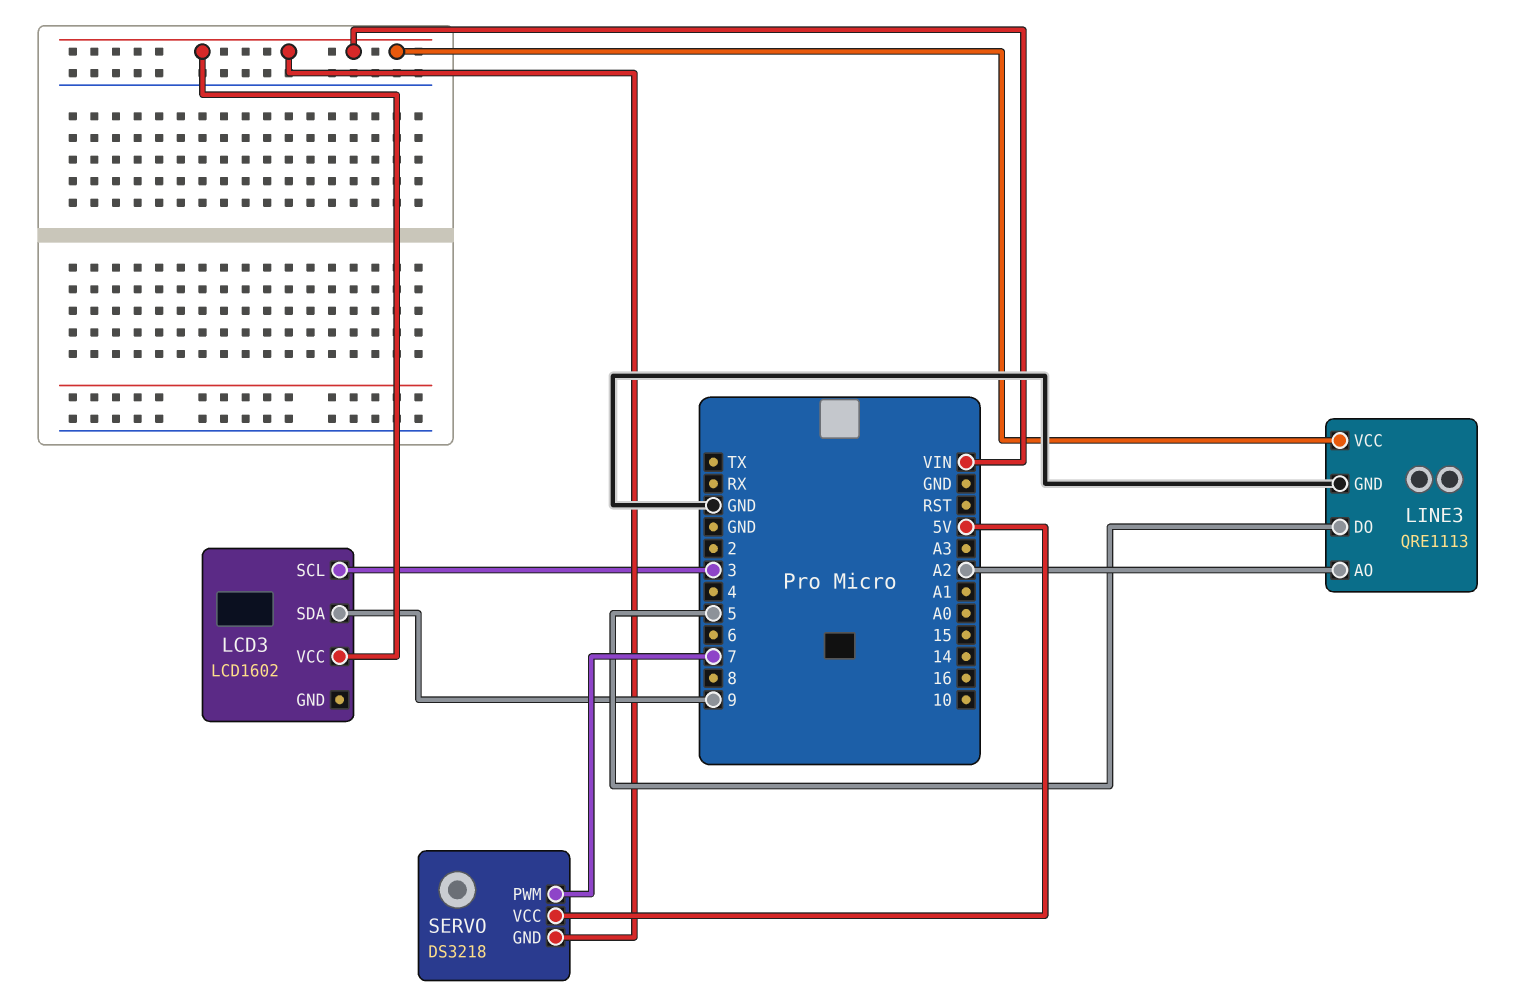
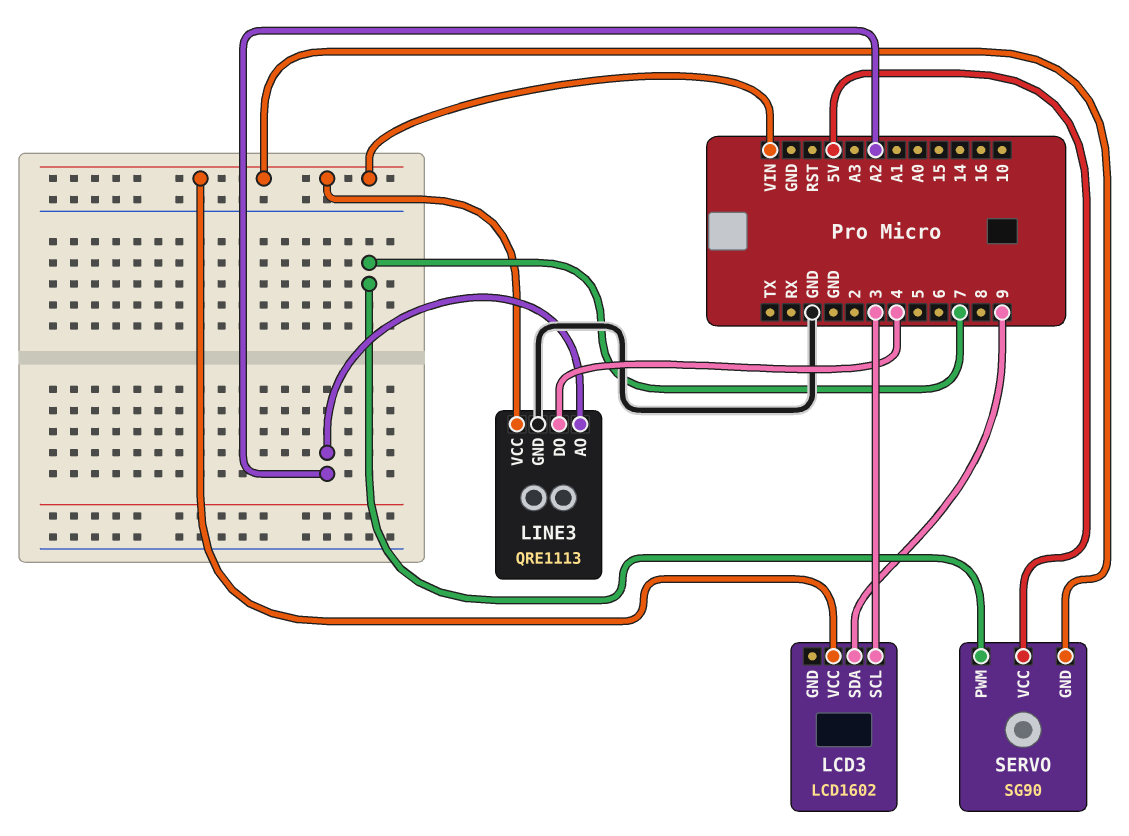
LINE3 pin DO: 5 -> 4
SERVO: DS3218 -> SG90

